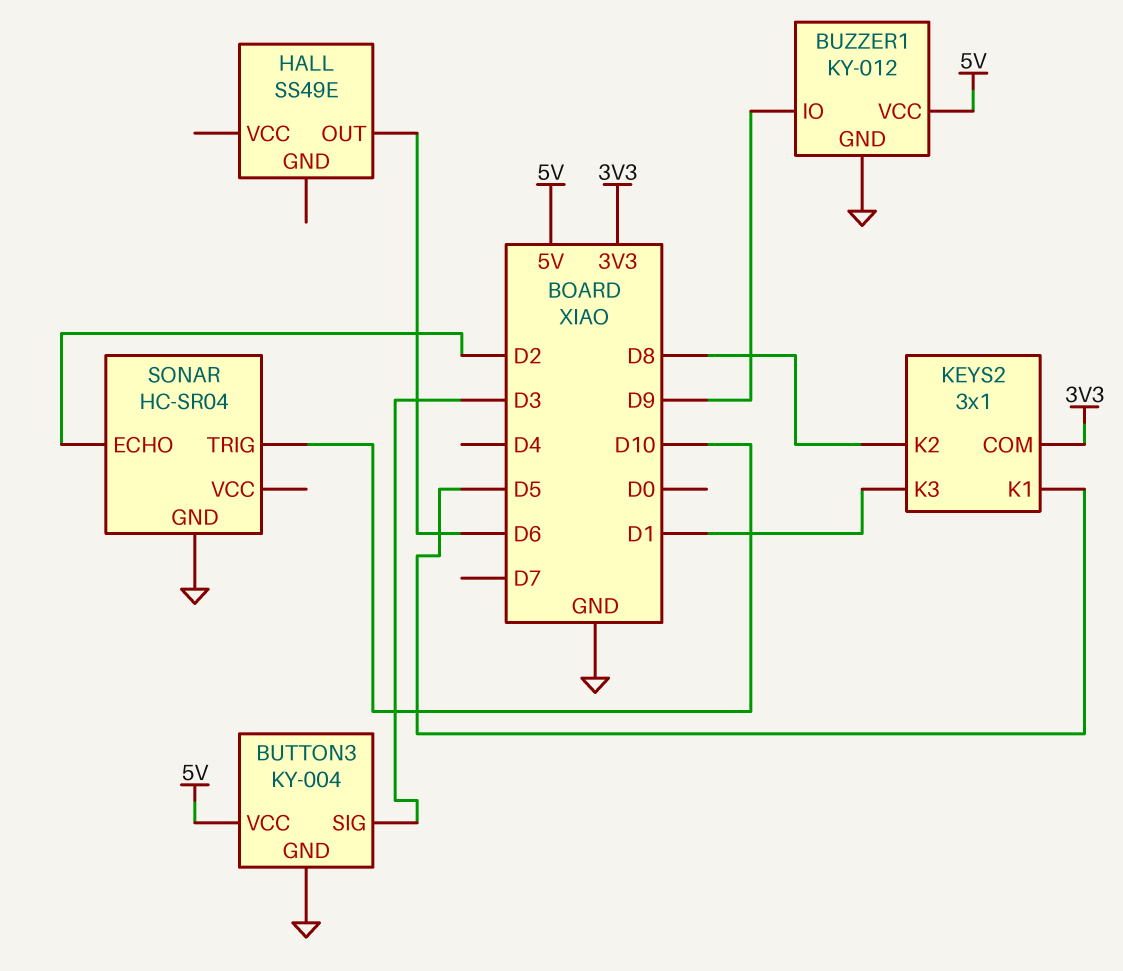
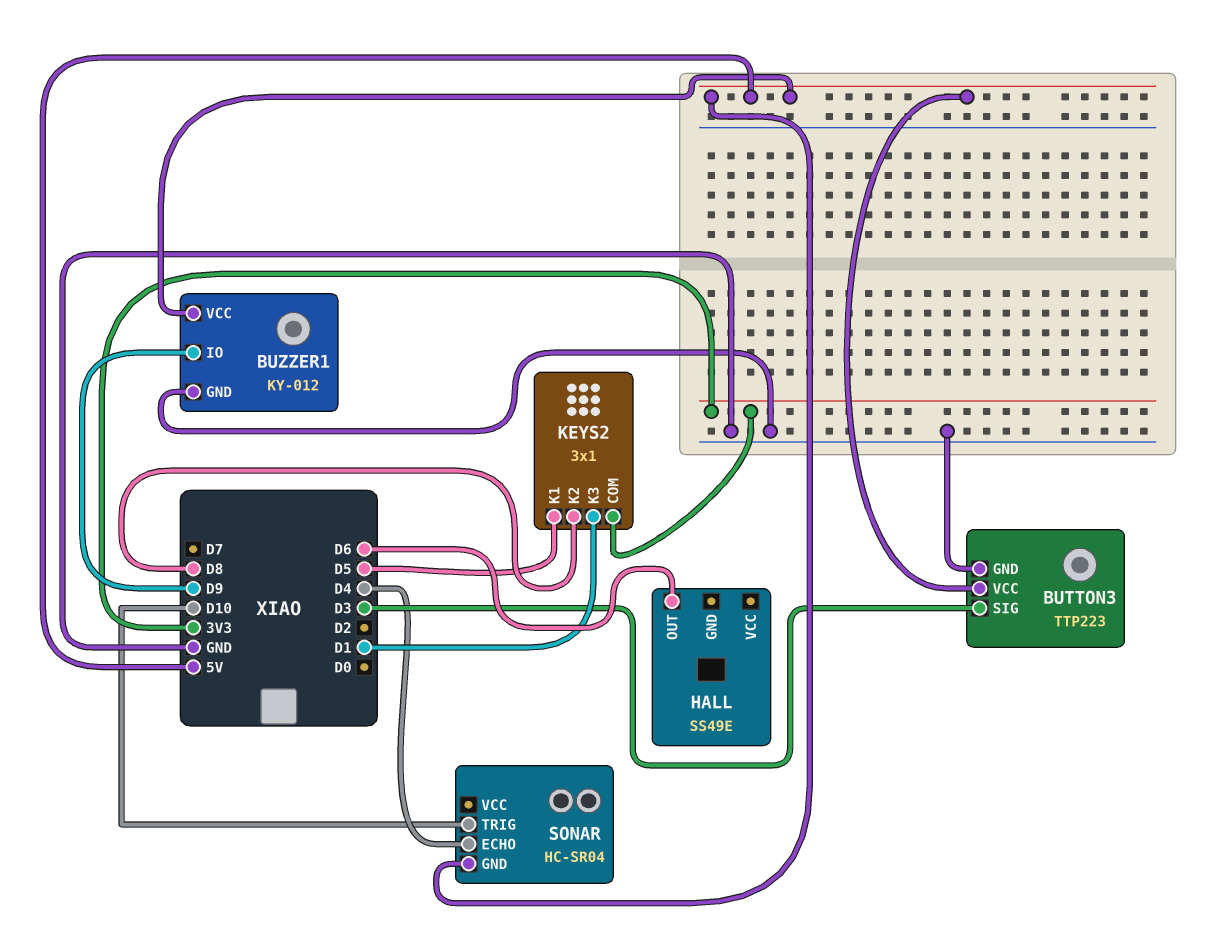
BUTTON3: KY-004 -> TTP223
SONAR pin ECHO: D2 -> D4
SONAR pin GND: GND -> 5V

